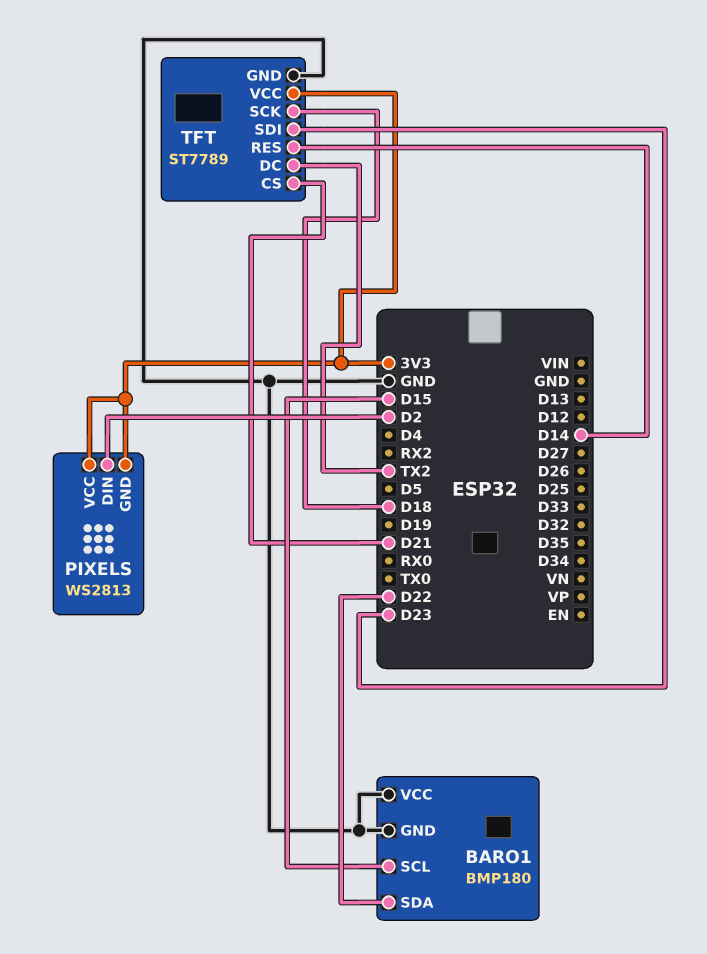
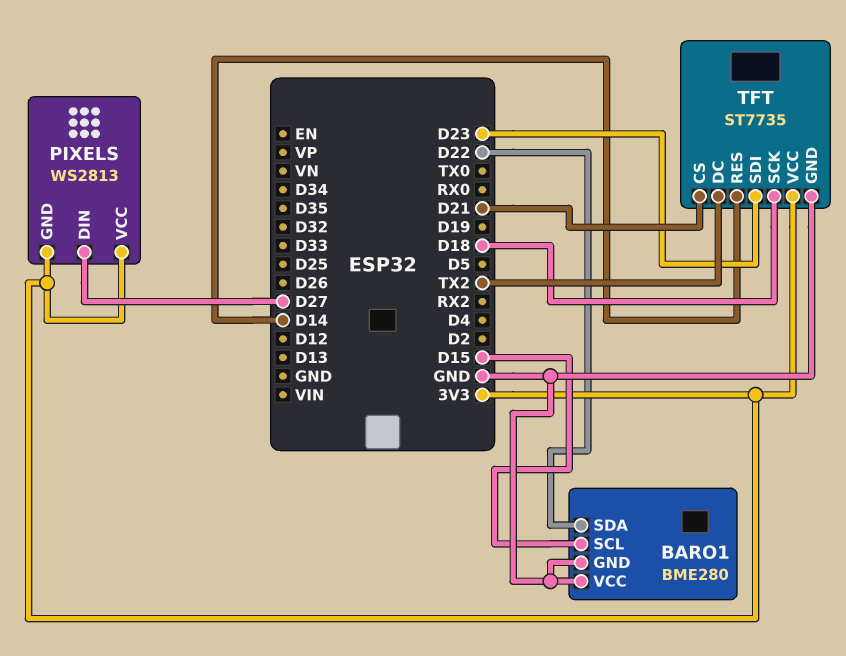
BARO1: BMP180 -> BME280
PIXELS pin DIN: D2 -> D27
TFT: ST7789 -> ST7735

